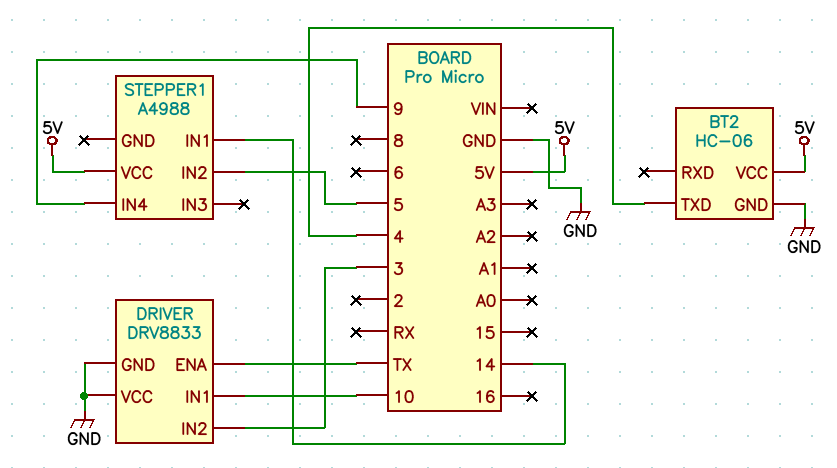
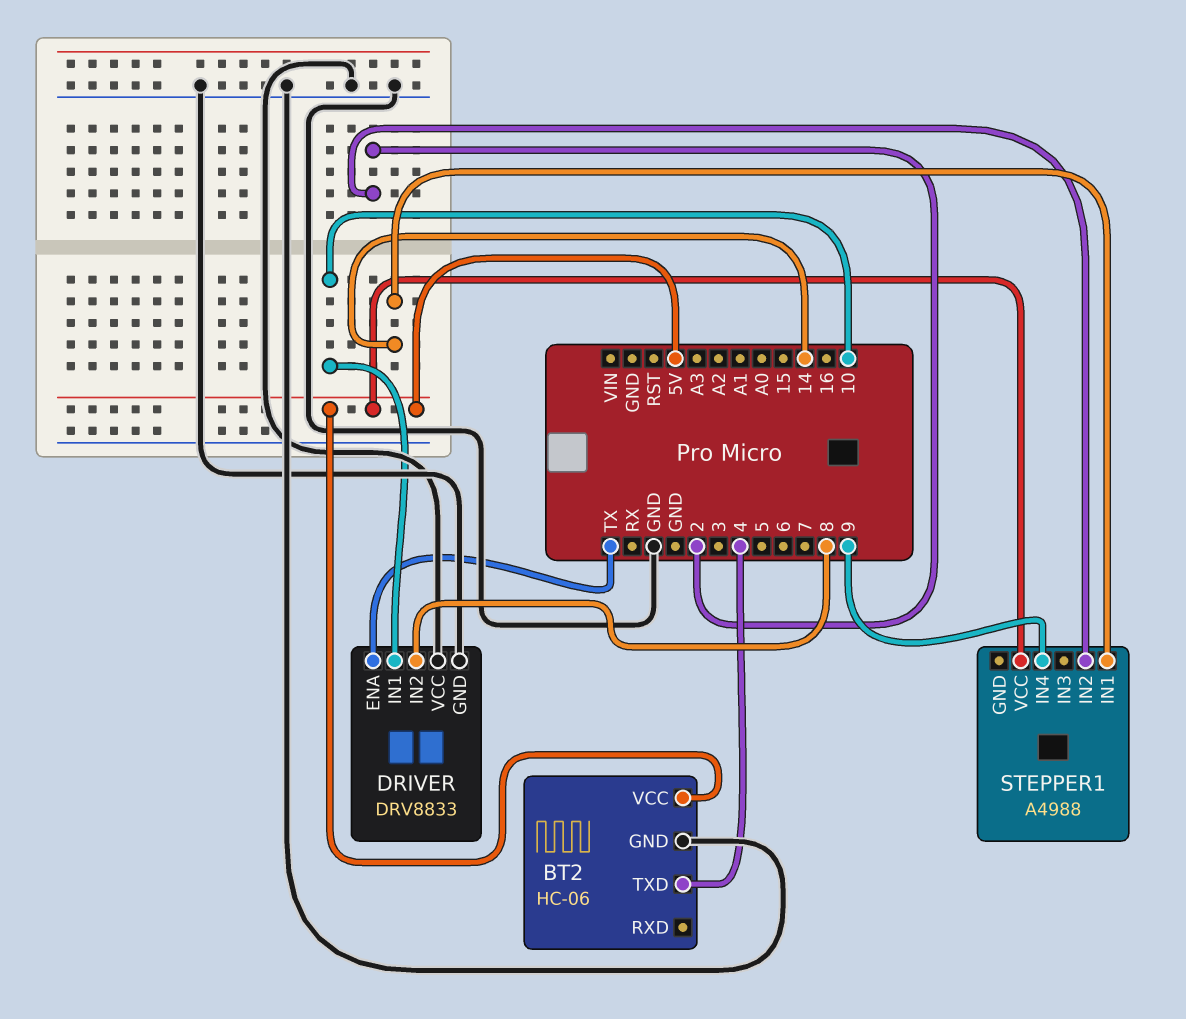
DRIVER pin IN2: 3 -> 8
STEPPER1 pin IN2: 5 -> 2

